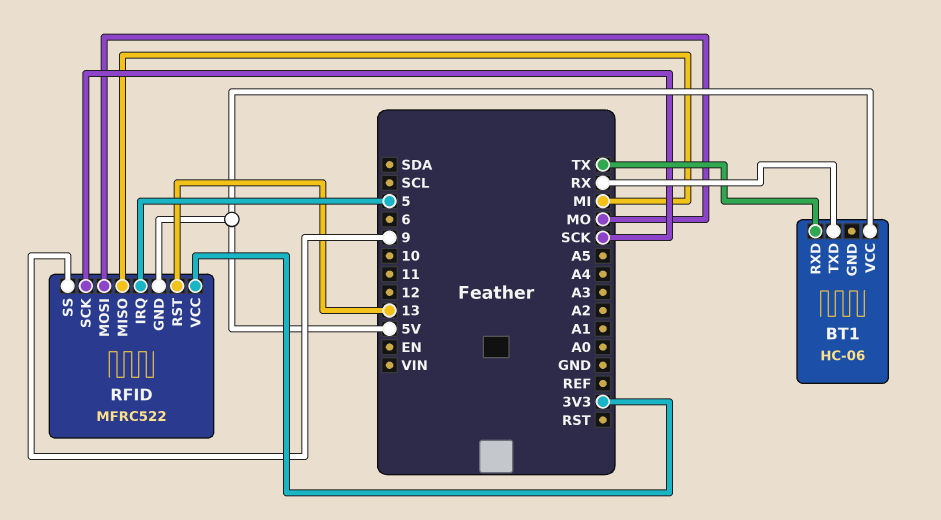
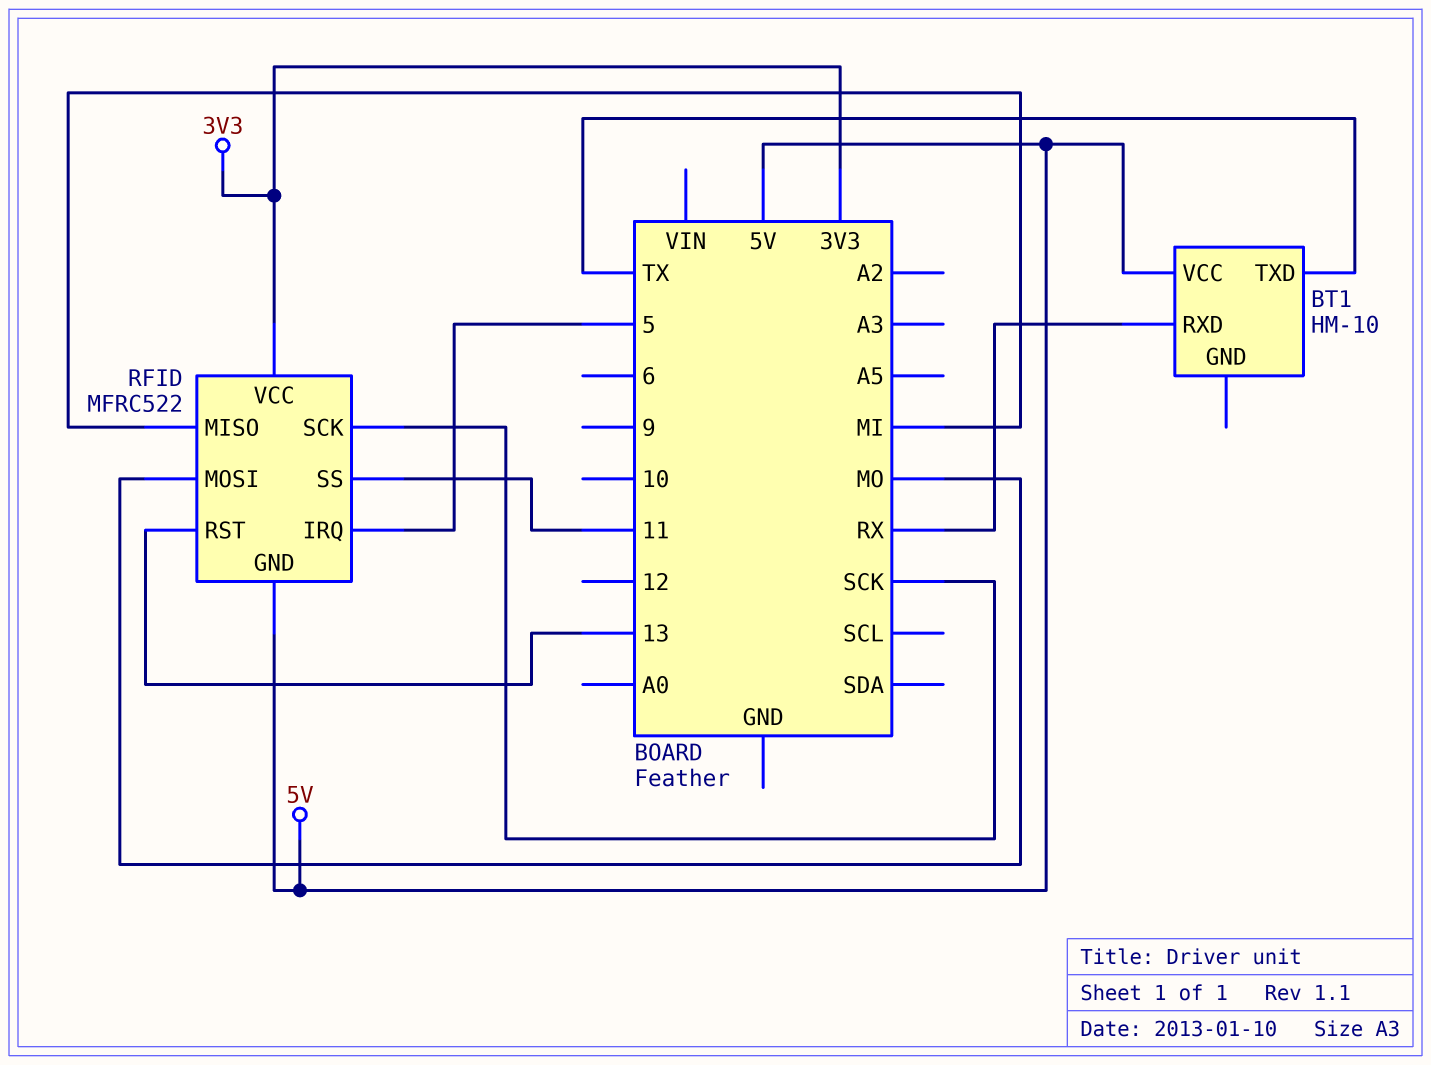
BT1: HC-06 -> HM-10
BT1 pin RXD: TX -> RX
BT1 pin TXD: RX -> TX
RFID pin SS: 9 -> 11

